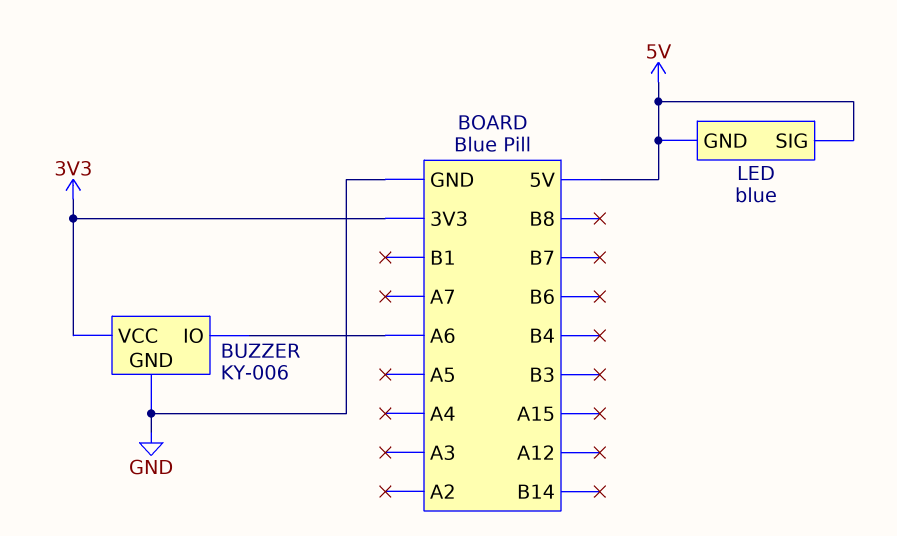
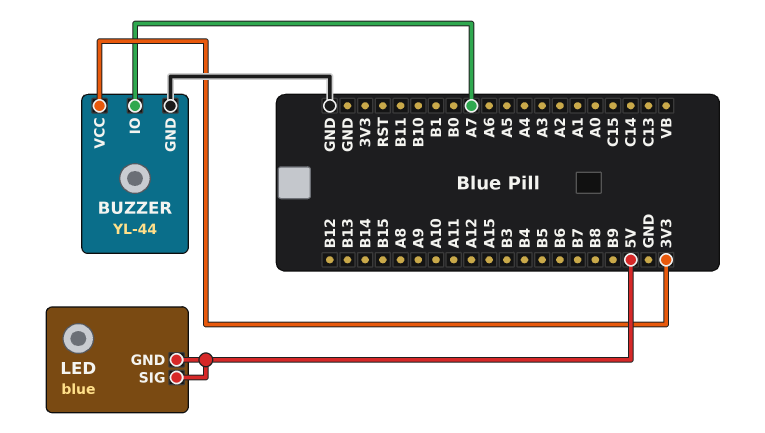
BUZZER: KY-006 -> YL-44
BUZZER pin IO: A6 -> A7

